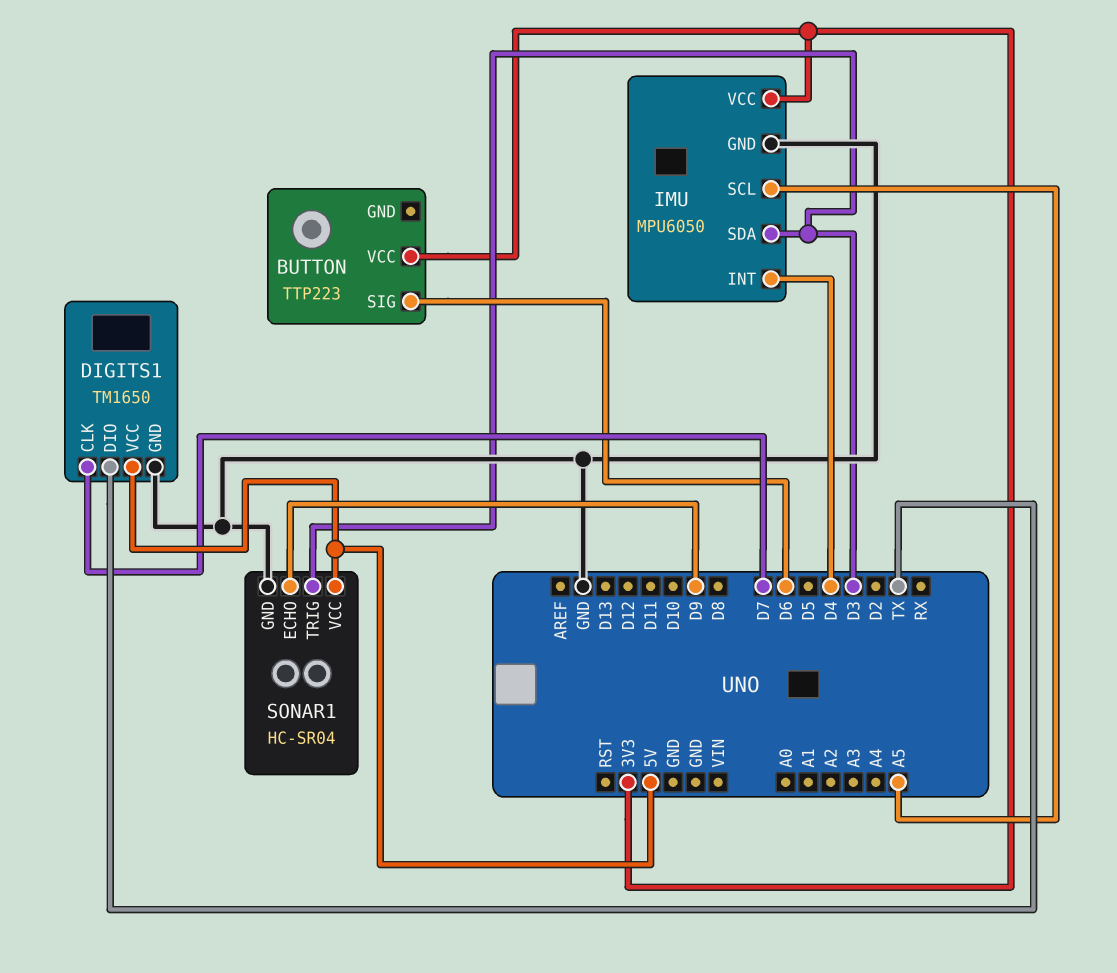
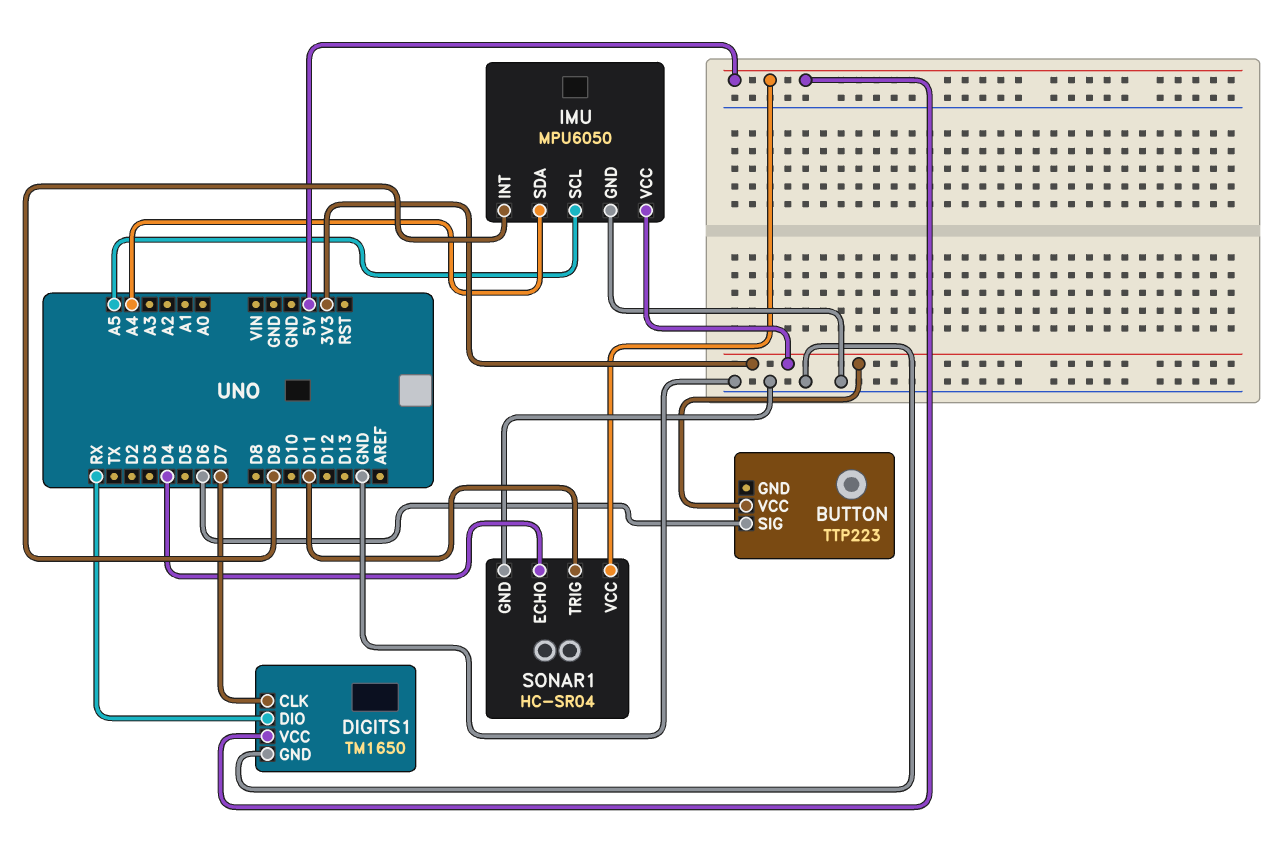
DIGITS1 pin DIO: TX -> RX
IMU pin INT: D4 -> D9
IMU pin SDA: D3 -> A4
SONAR1 pin ECHO: D9 -> D4
SONAR1 pin TRIG: D3 -> D11

